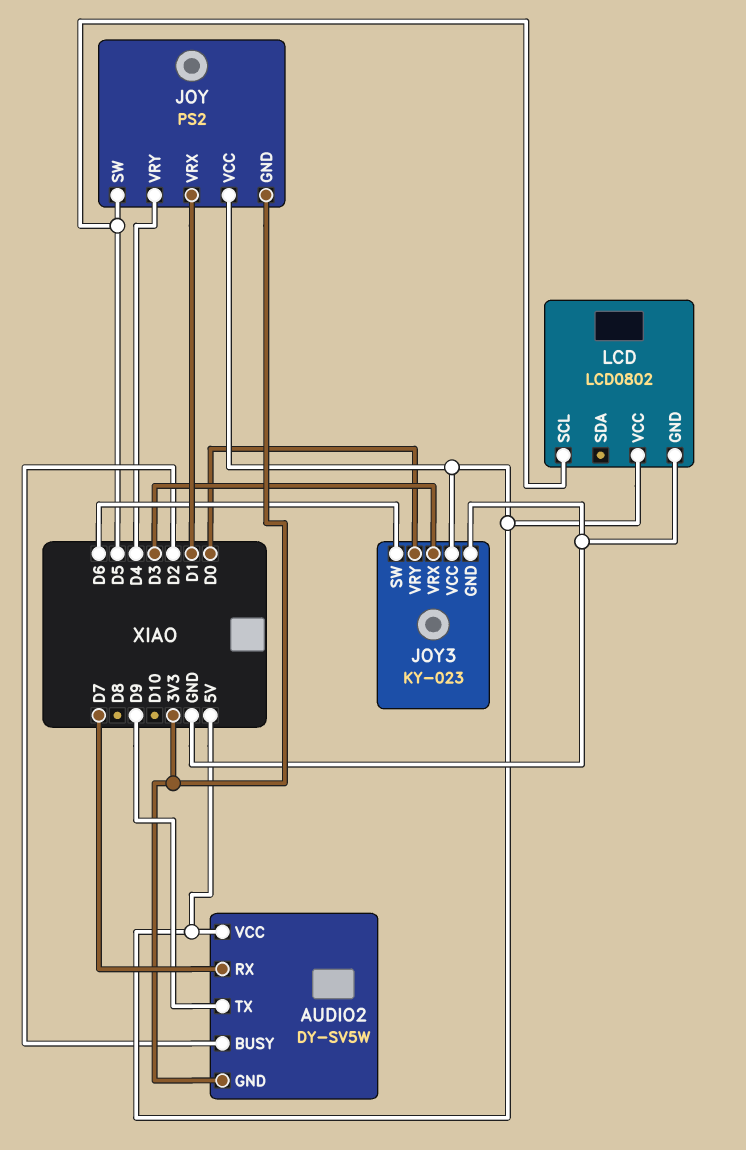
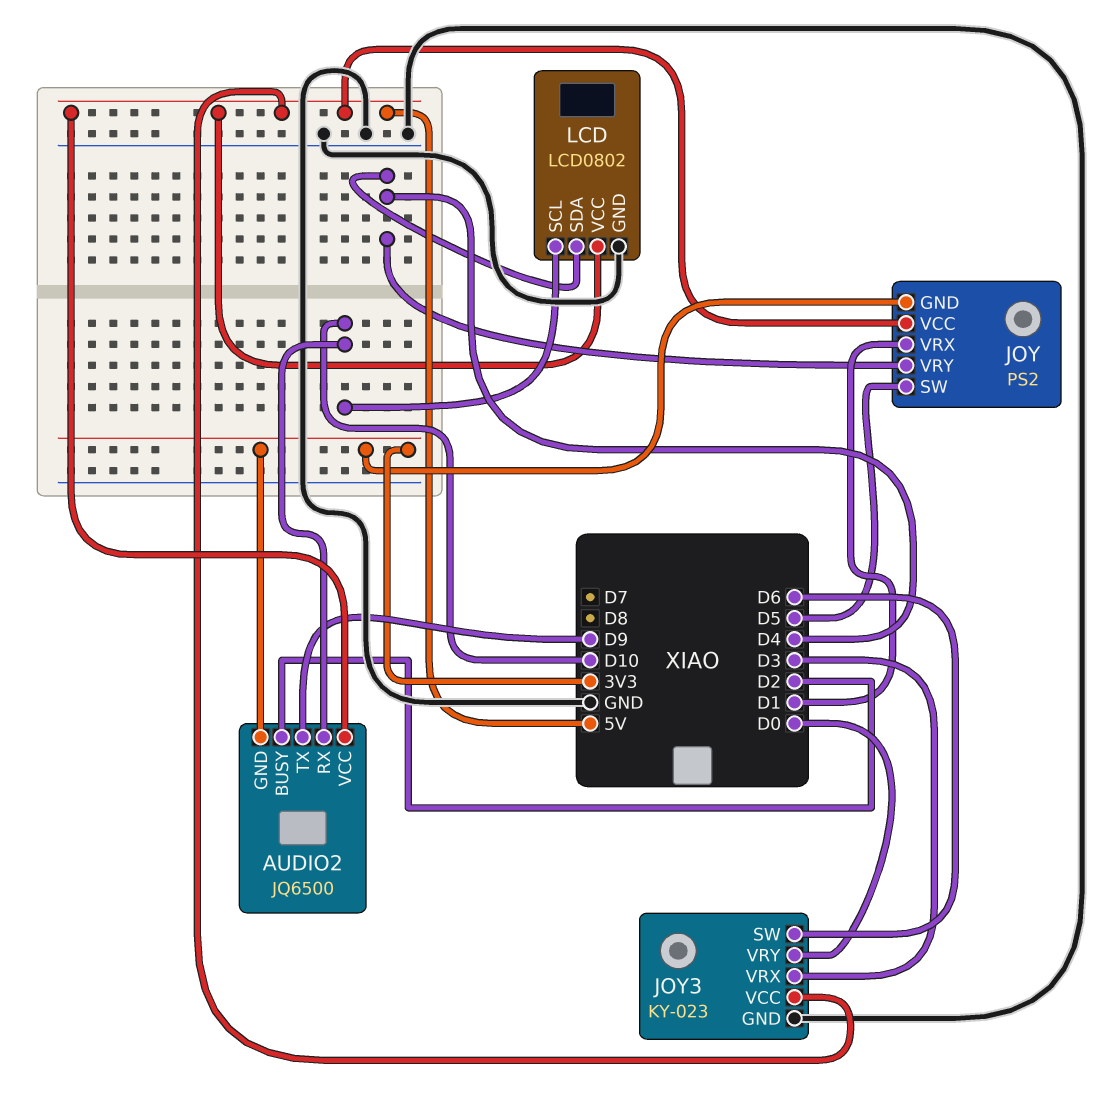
AUDIO2: DY-SV5W -> JQ6500
AUDIO2 pin RX: D7 -> D10
LCD pin SCL: D5 -> D10
LCD pin SDA: none -> D4

